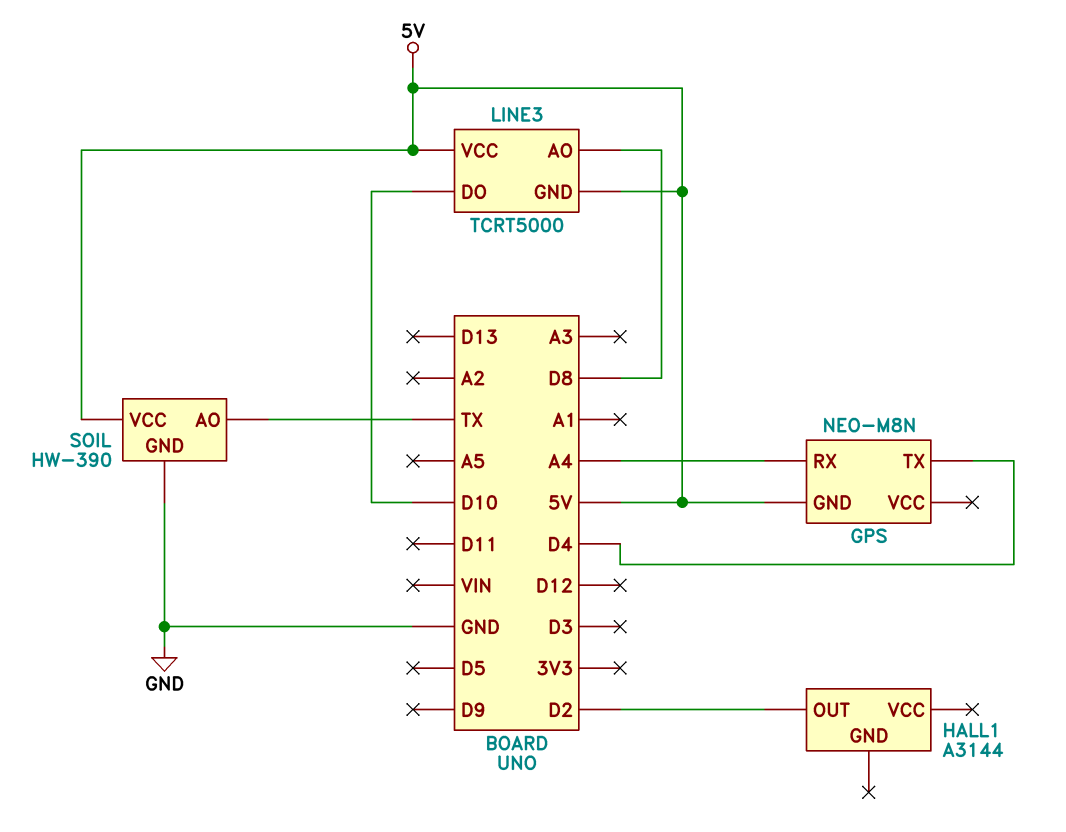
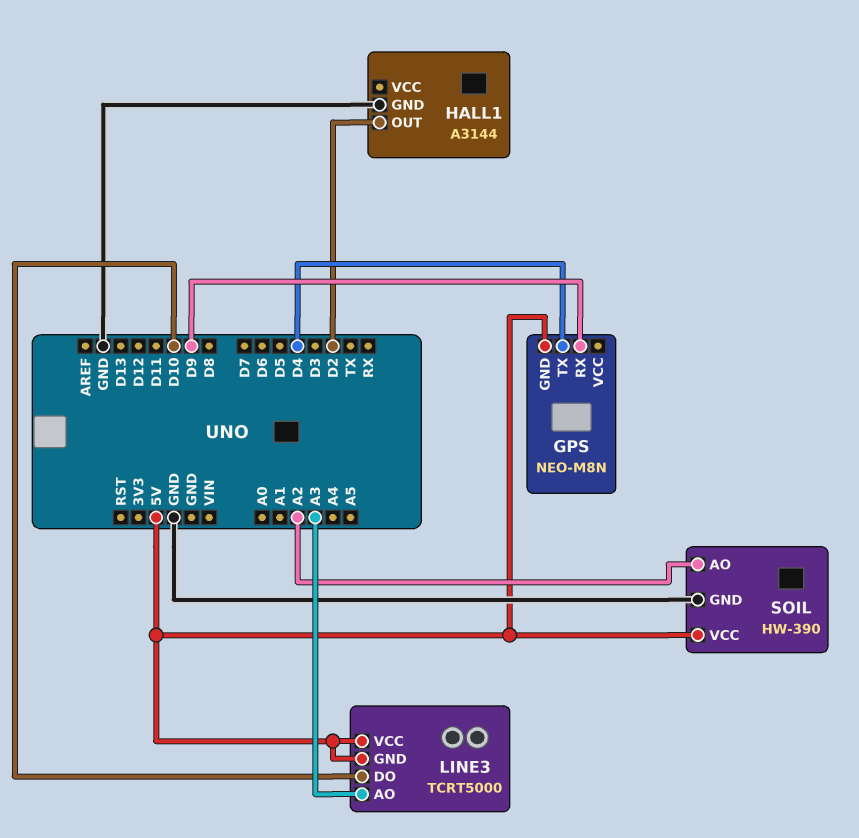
GPS pin RX: A4 -> D9
HALL1 pin GND: none -> GND
LINE3 pin AO: D8 -> A3
SOIL pin AO: TX -> A2

